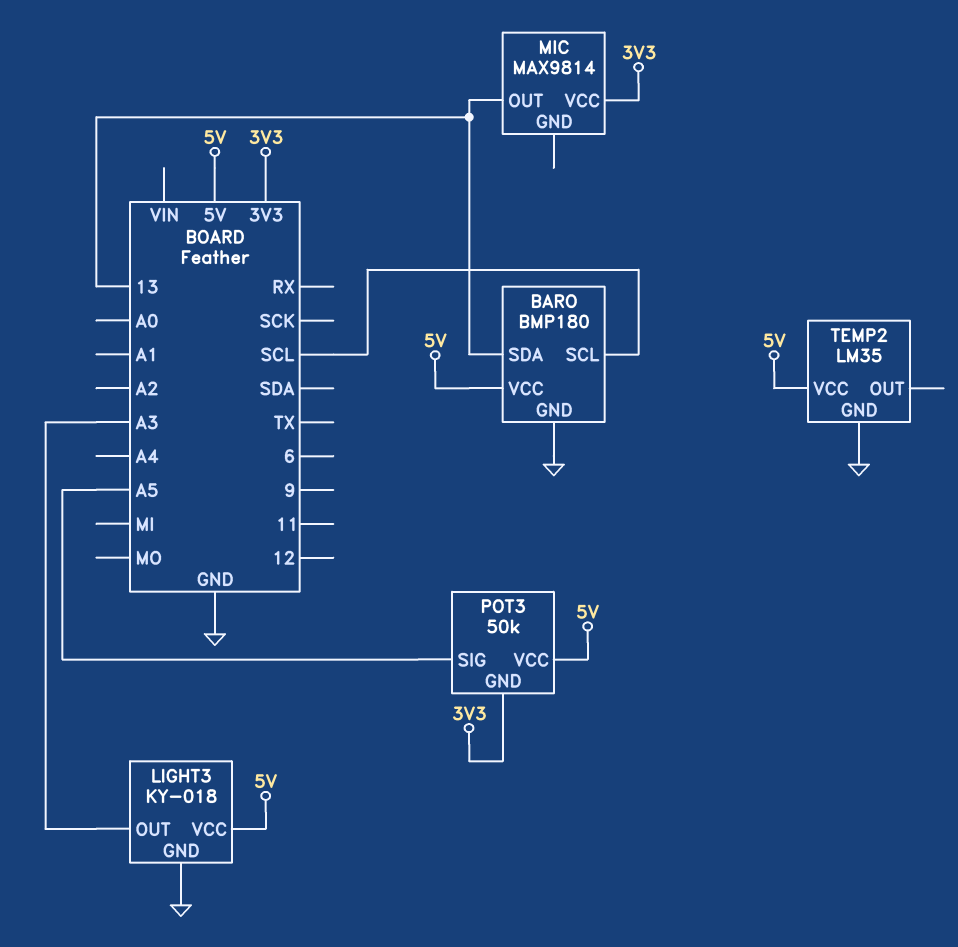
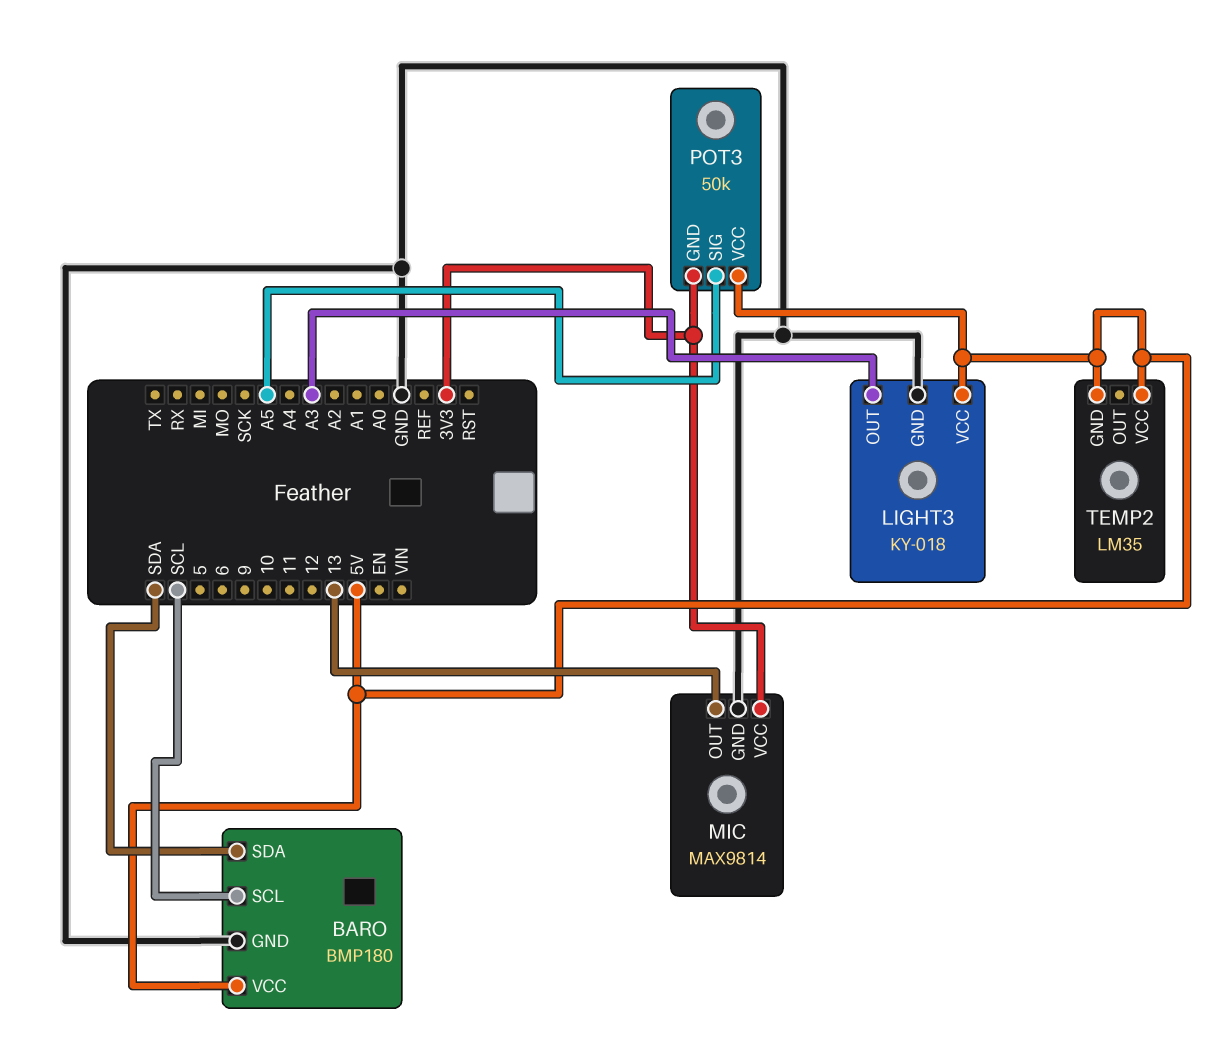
BARO pin SDA: 13 -> SDA
MIC pin GND: none -> GND
TEMP2 pin GND: GND -> 5V

